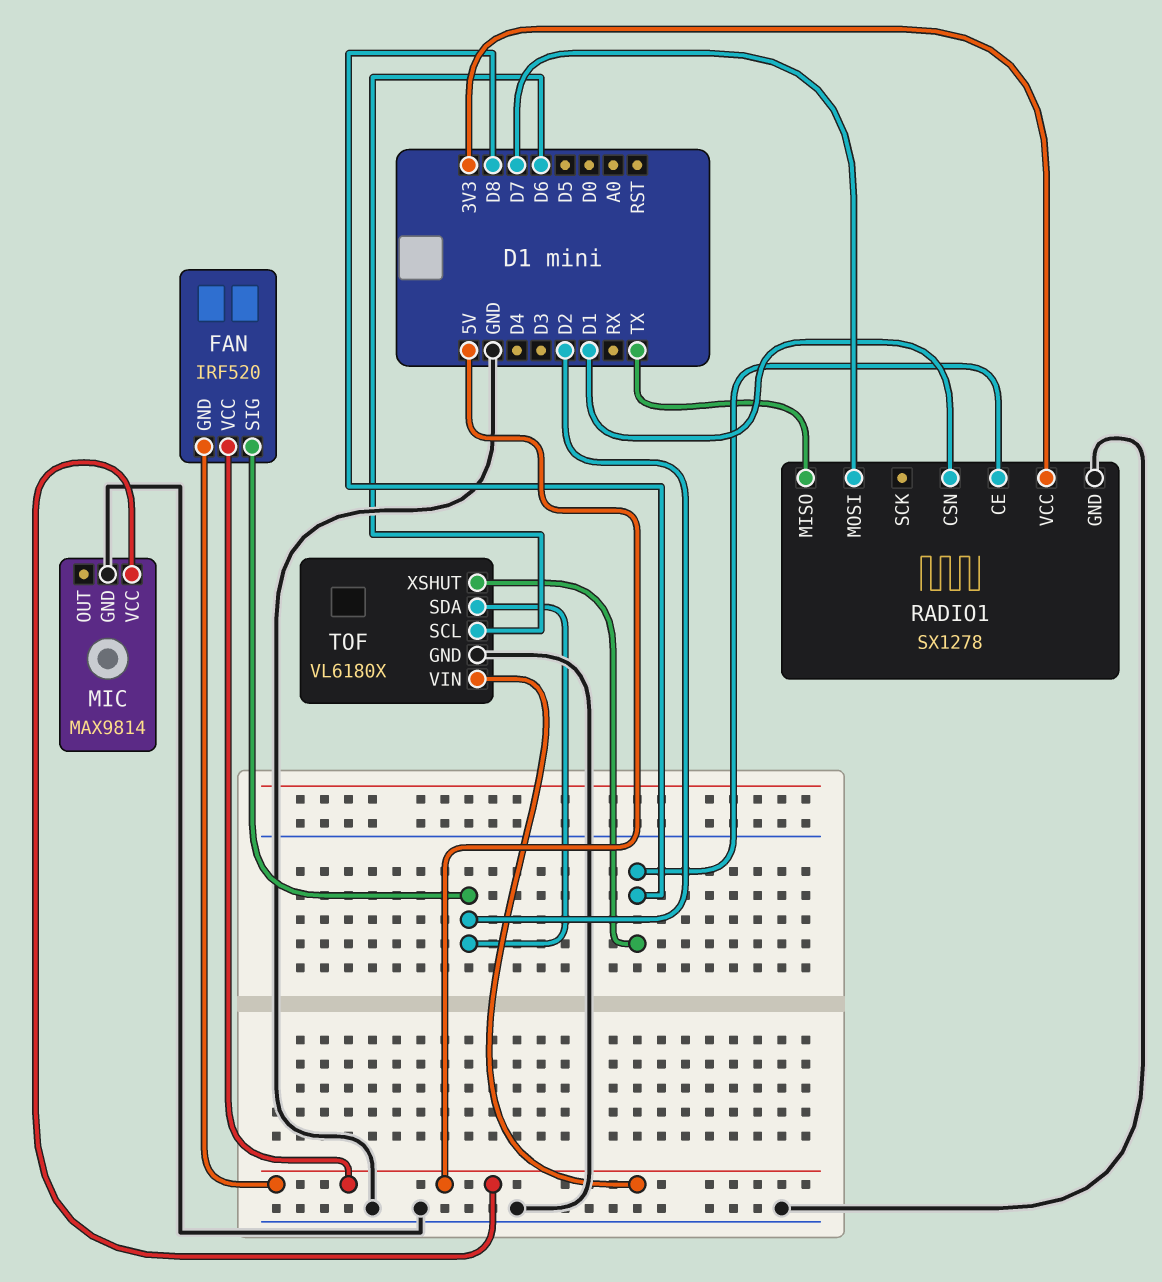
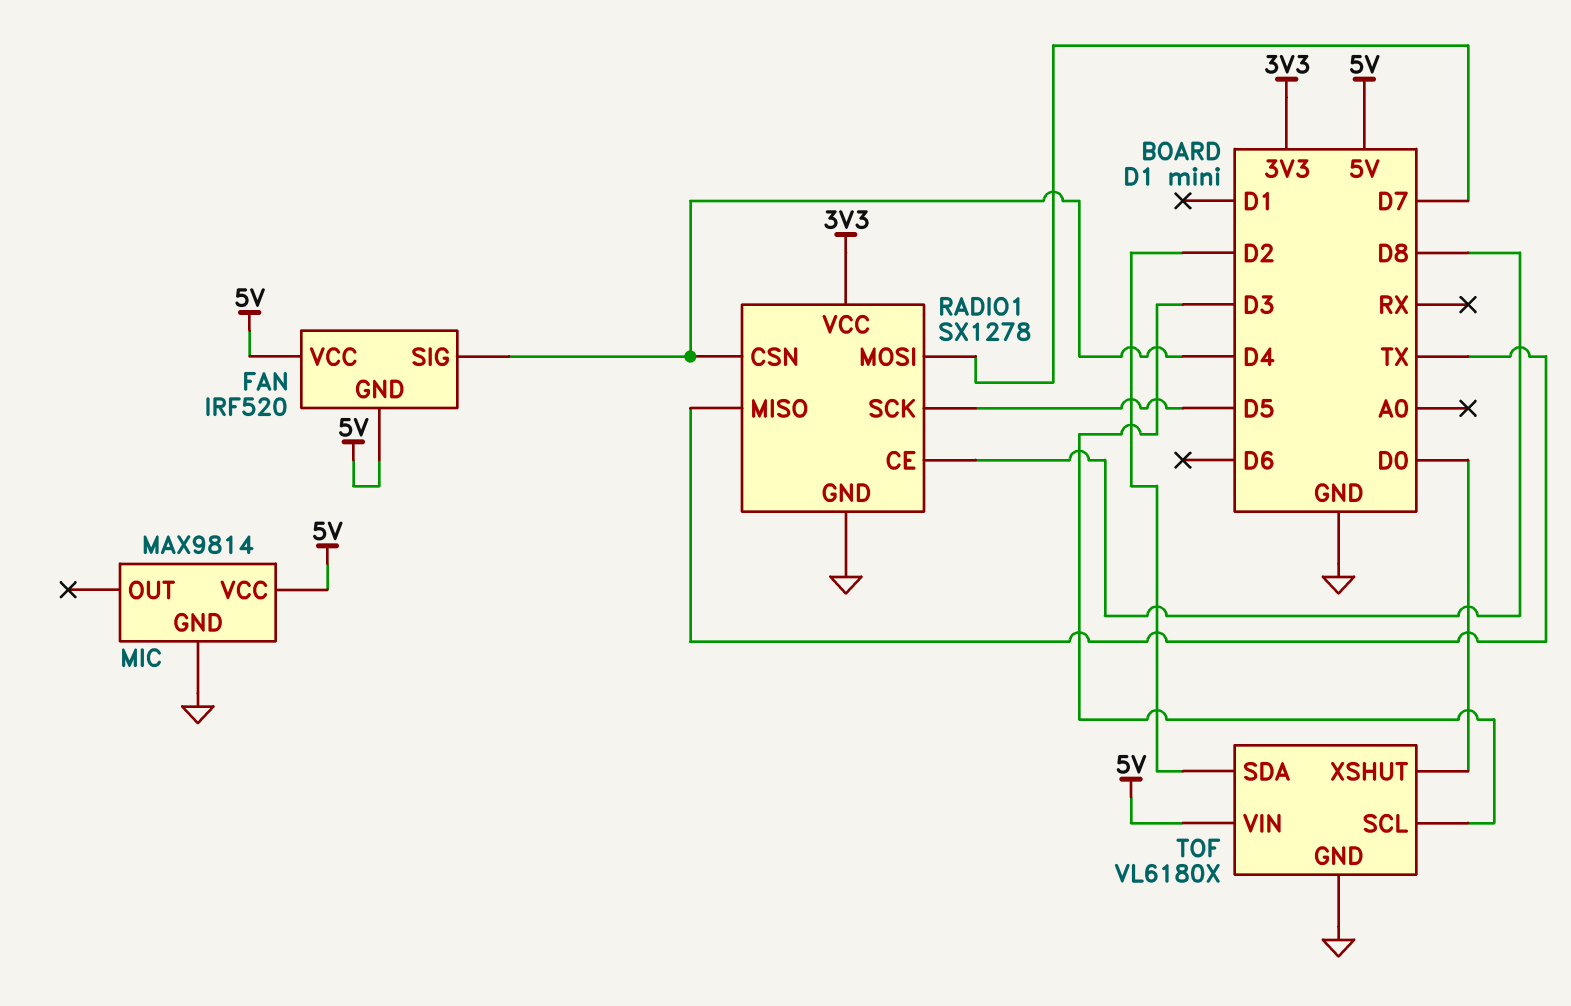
FAN pin SIG: D2 -> D4
RADIO1 pin CSN: D1 -> D4
RADIO1 pin SCK: none -> D5
TOF pin SCL: D6 -> D3
TOF pin XSHUT: D8 -> D0

